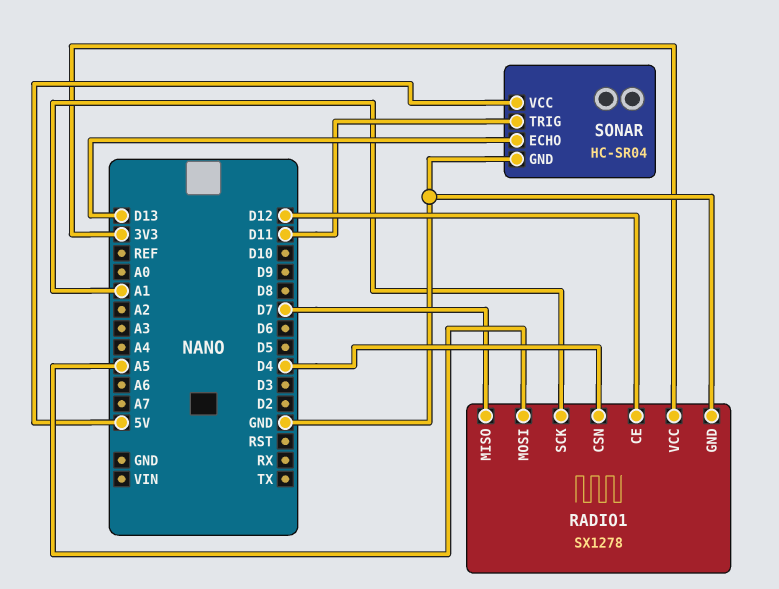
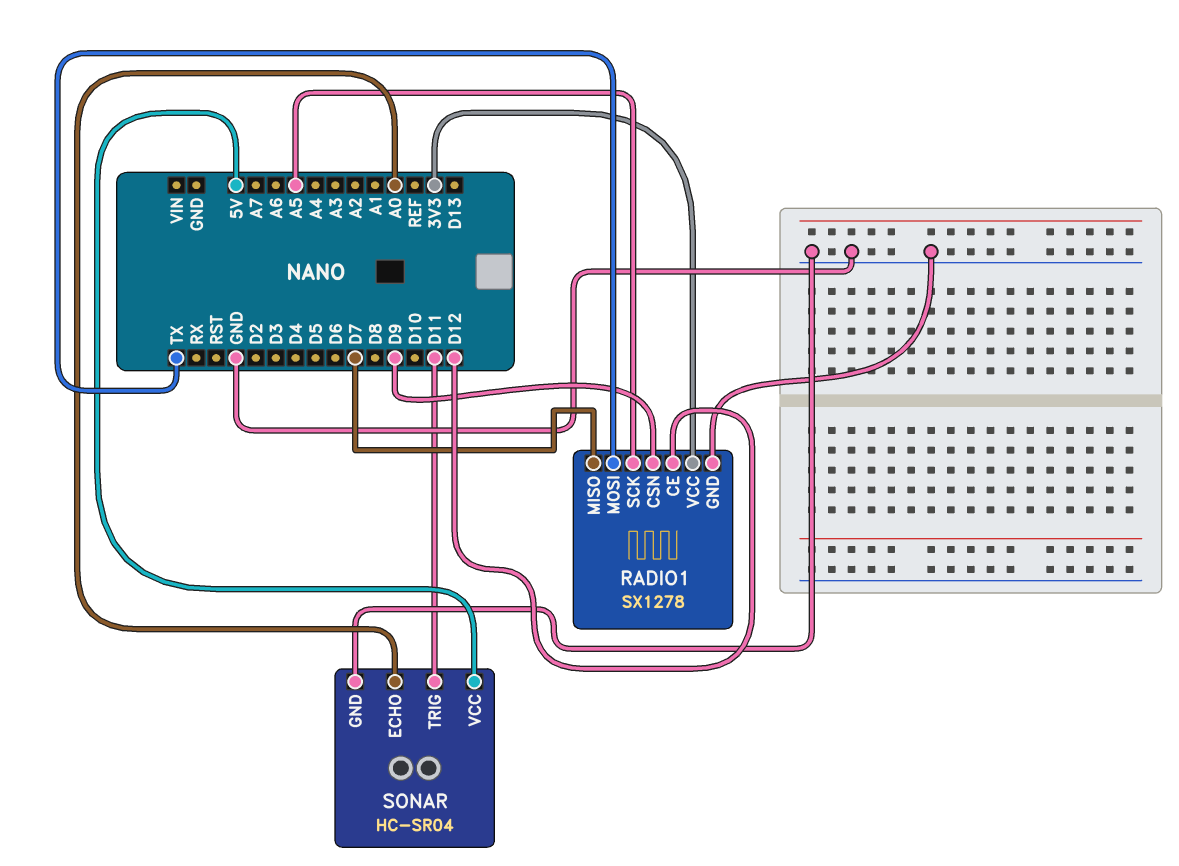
RADIO1 pin CSN: D4 -> D9
RADIO1 pin MOSI: A5 -> TX
RADIO1 pin SCK: A1 -> A5
SONAR pin ECHO: D13 -> A0

